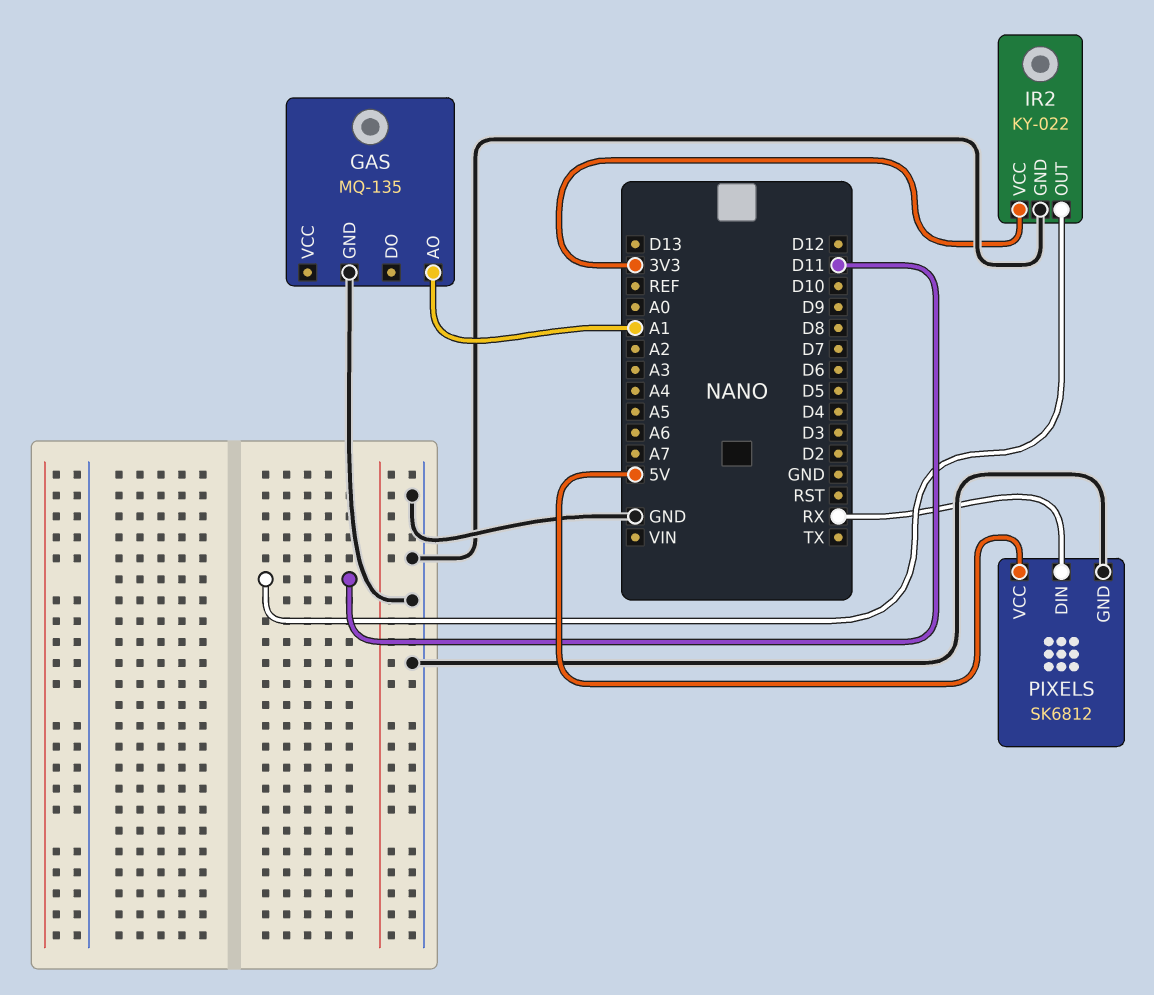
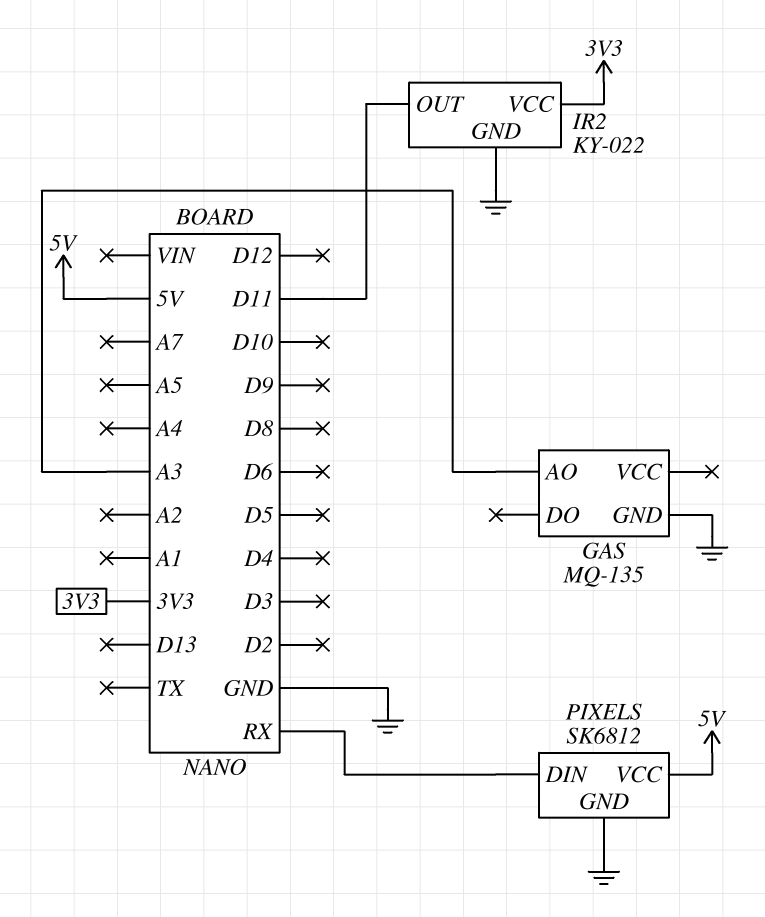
GAS pin AO: A1 -> A3

